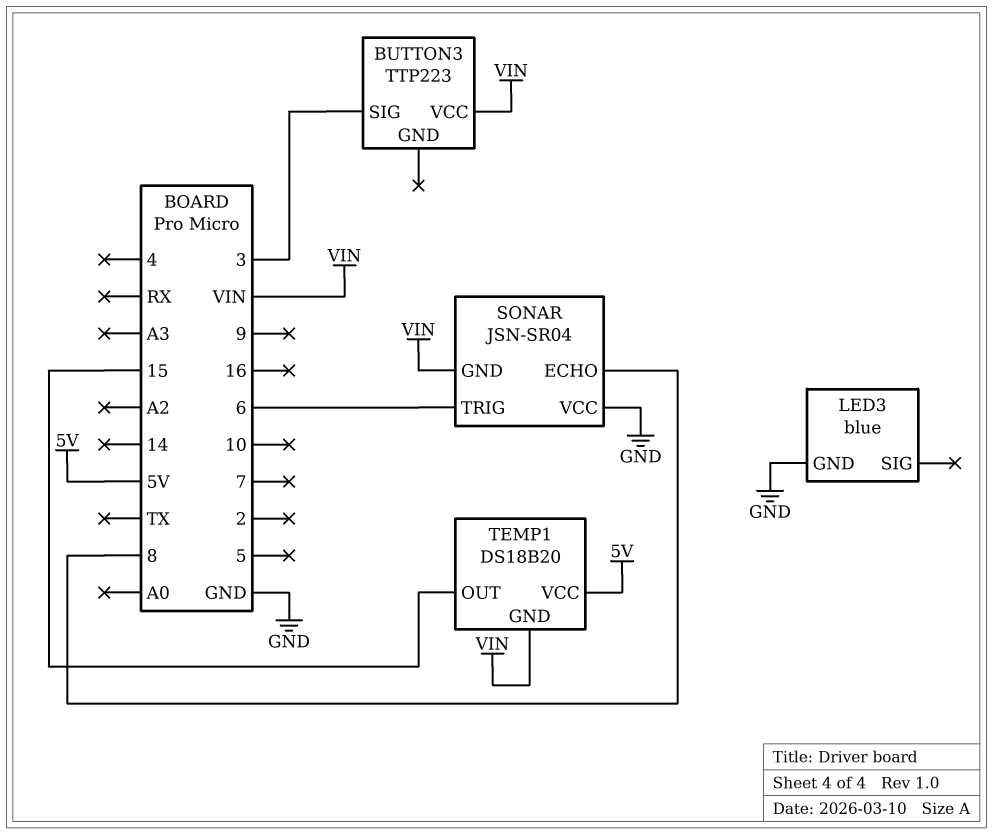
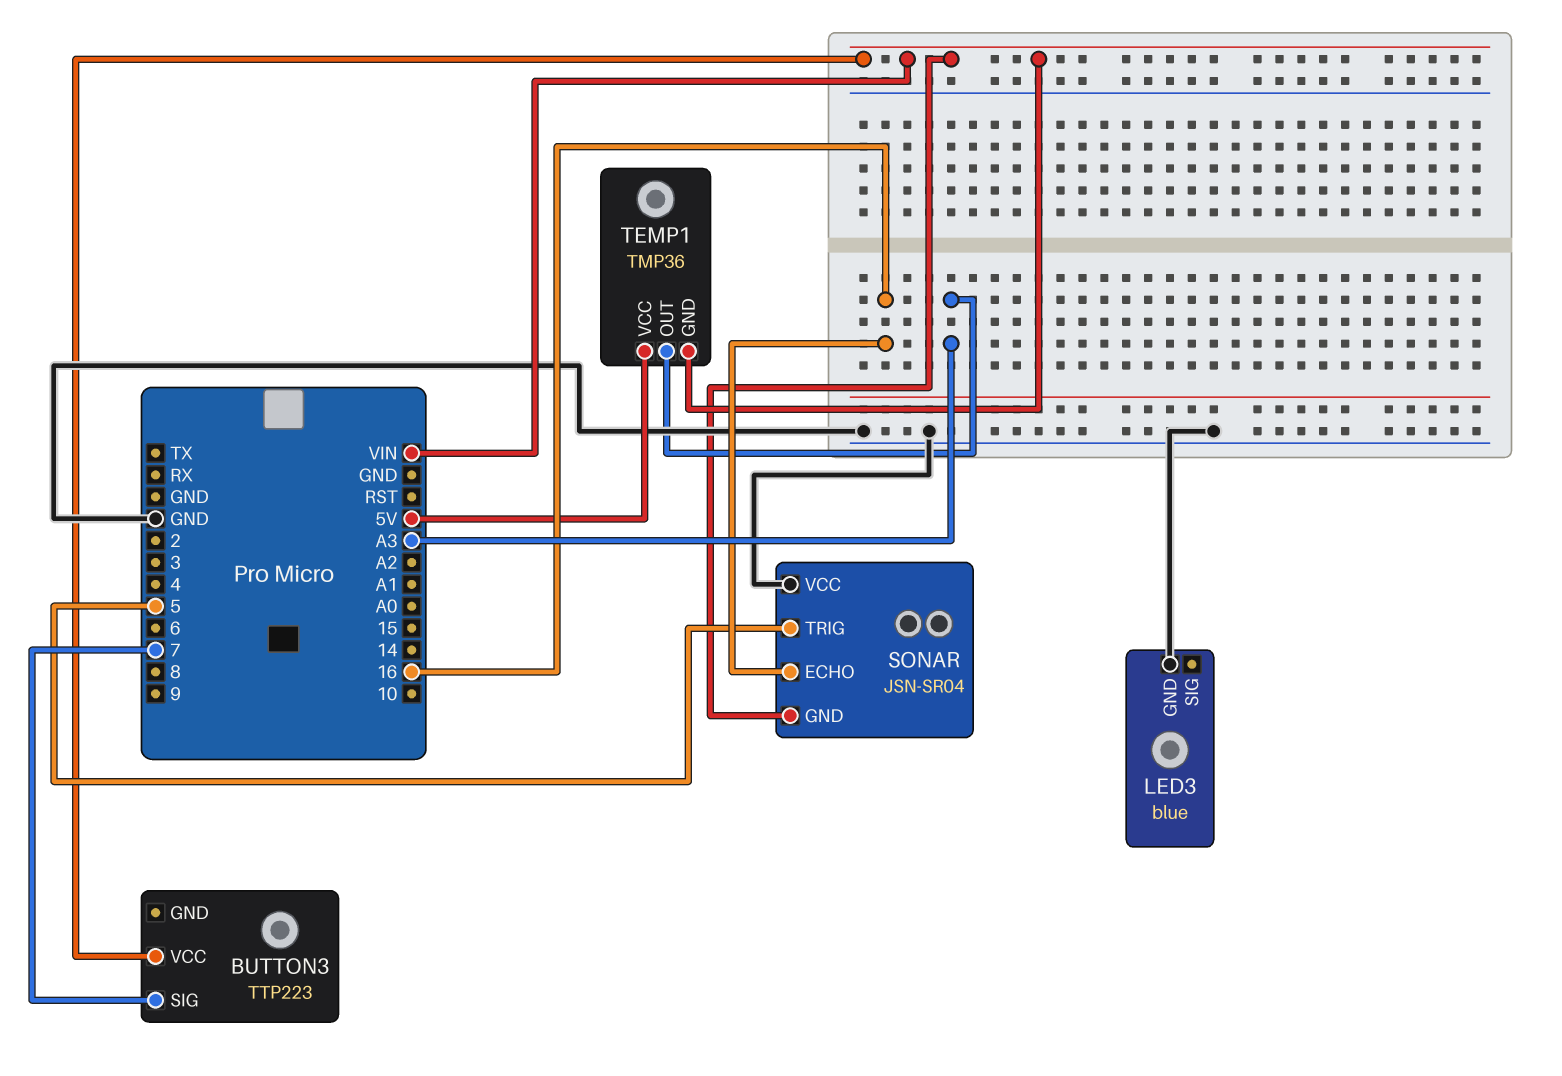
BUTTON3 pin SIG: 3 -> 7
SONAR pin ECHO: 8 -> 16
SONAR pin TRIG: 6 -> 5
TEMP1: DS18B20 -> TMP36
TEMP1 pin OUT: 15 -> A3

